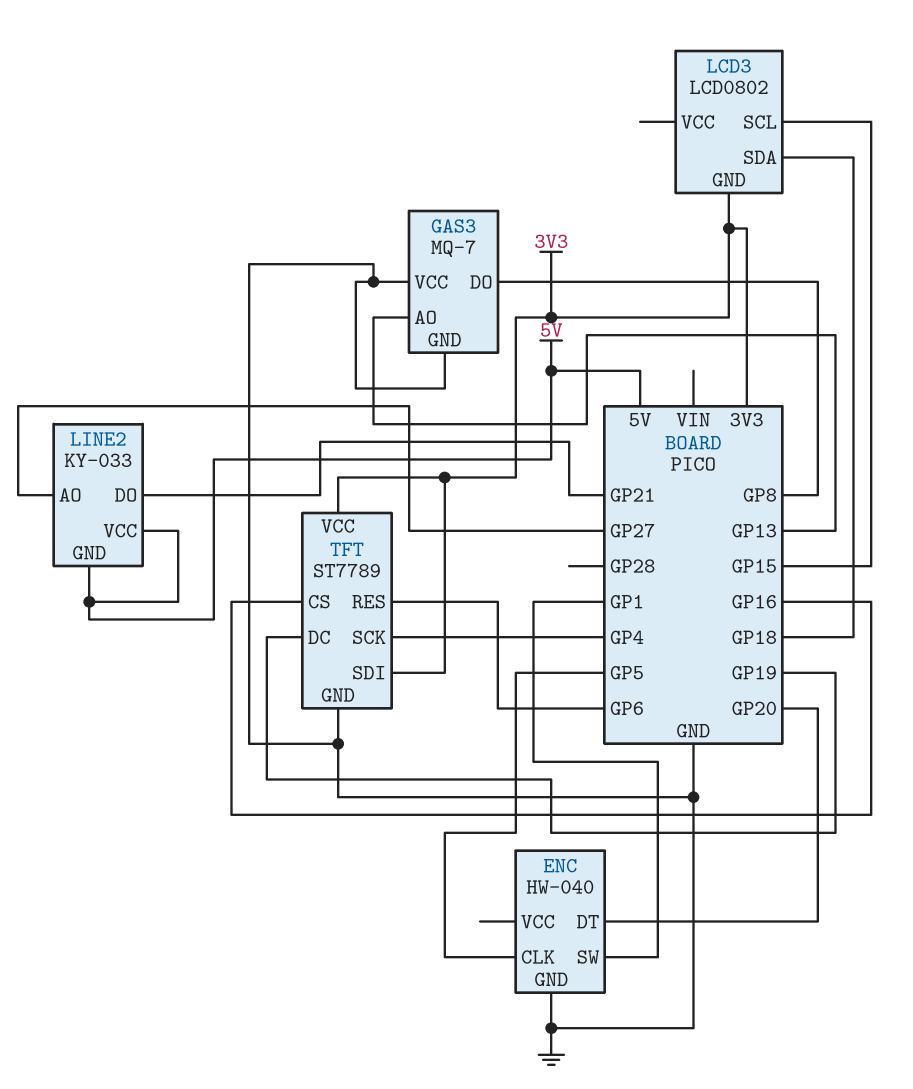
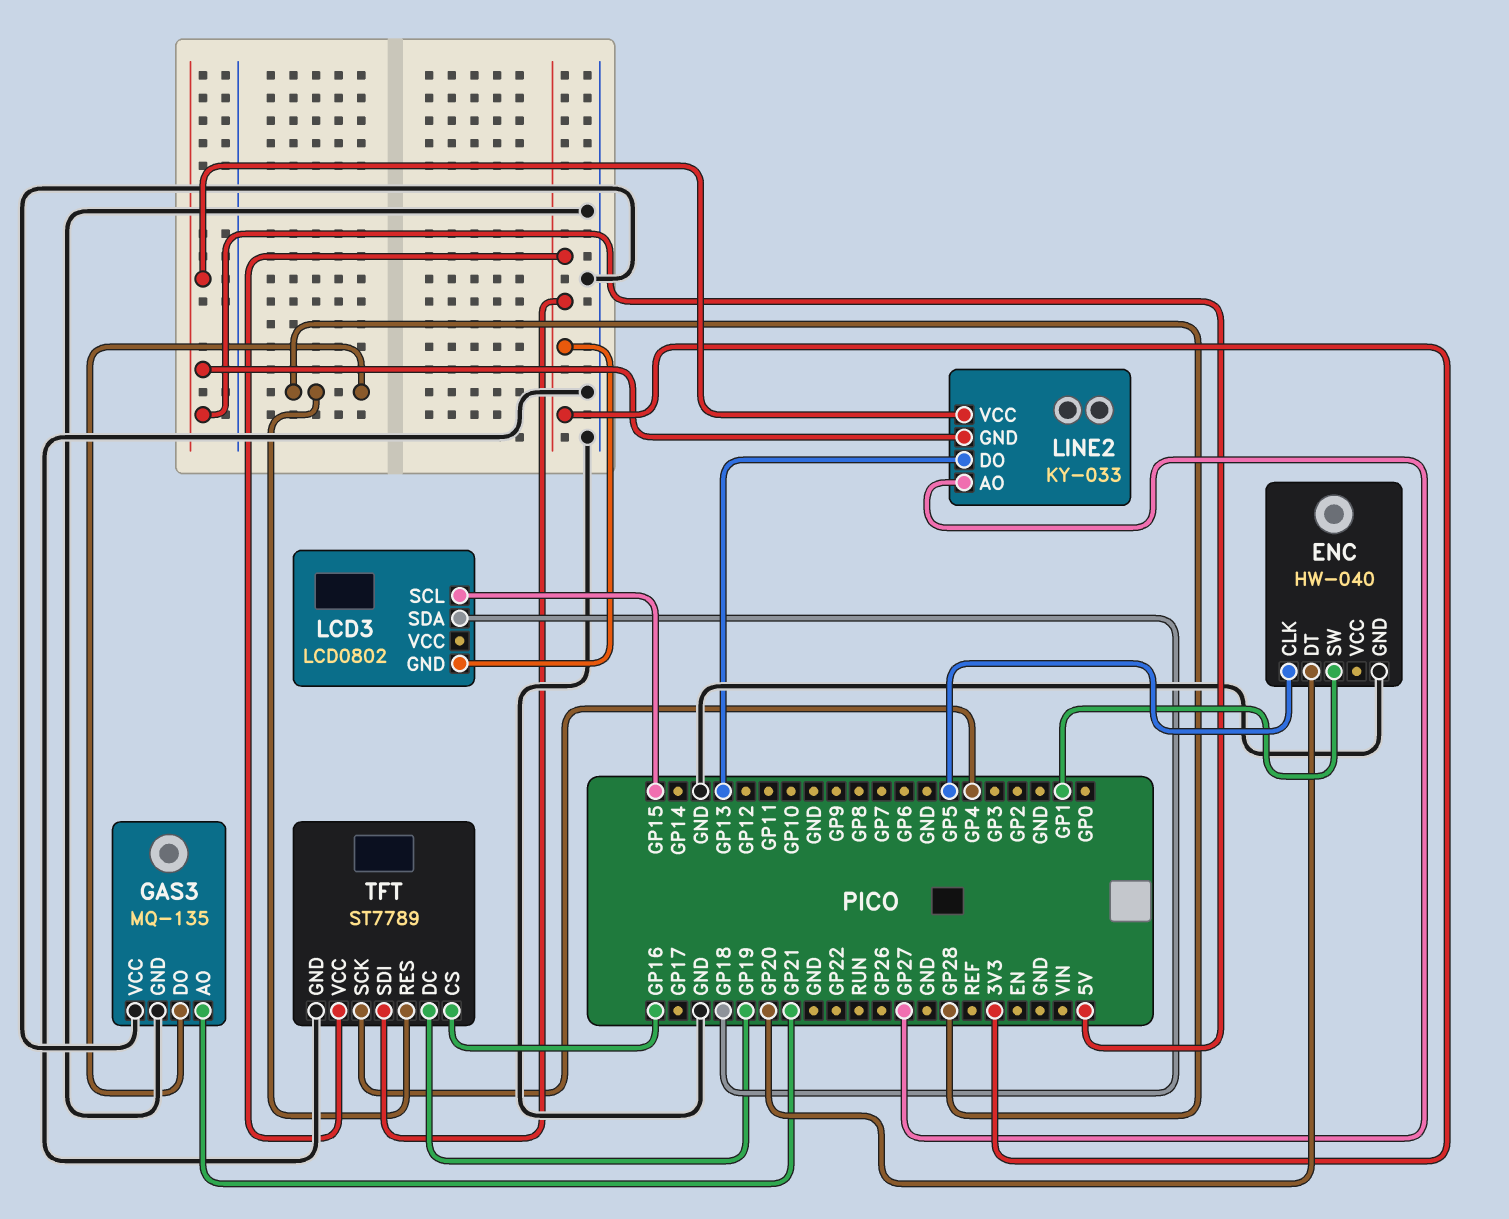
GAS3: MQ-7 -> MQ-135
GAS3 pin AO: GP13 -> GP21
GAS3 pin DO: GP8 -> GP28
LINE2 pin DO: GP21 -> GP13
TFT pin RES: GP6 -> GP28

